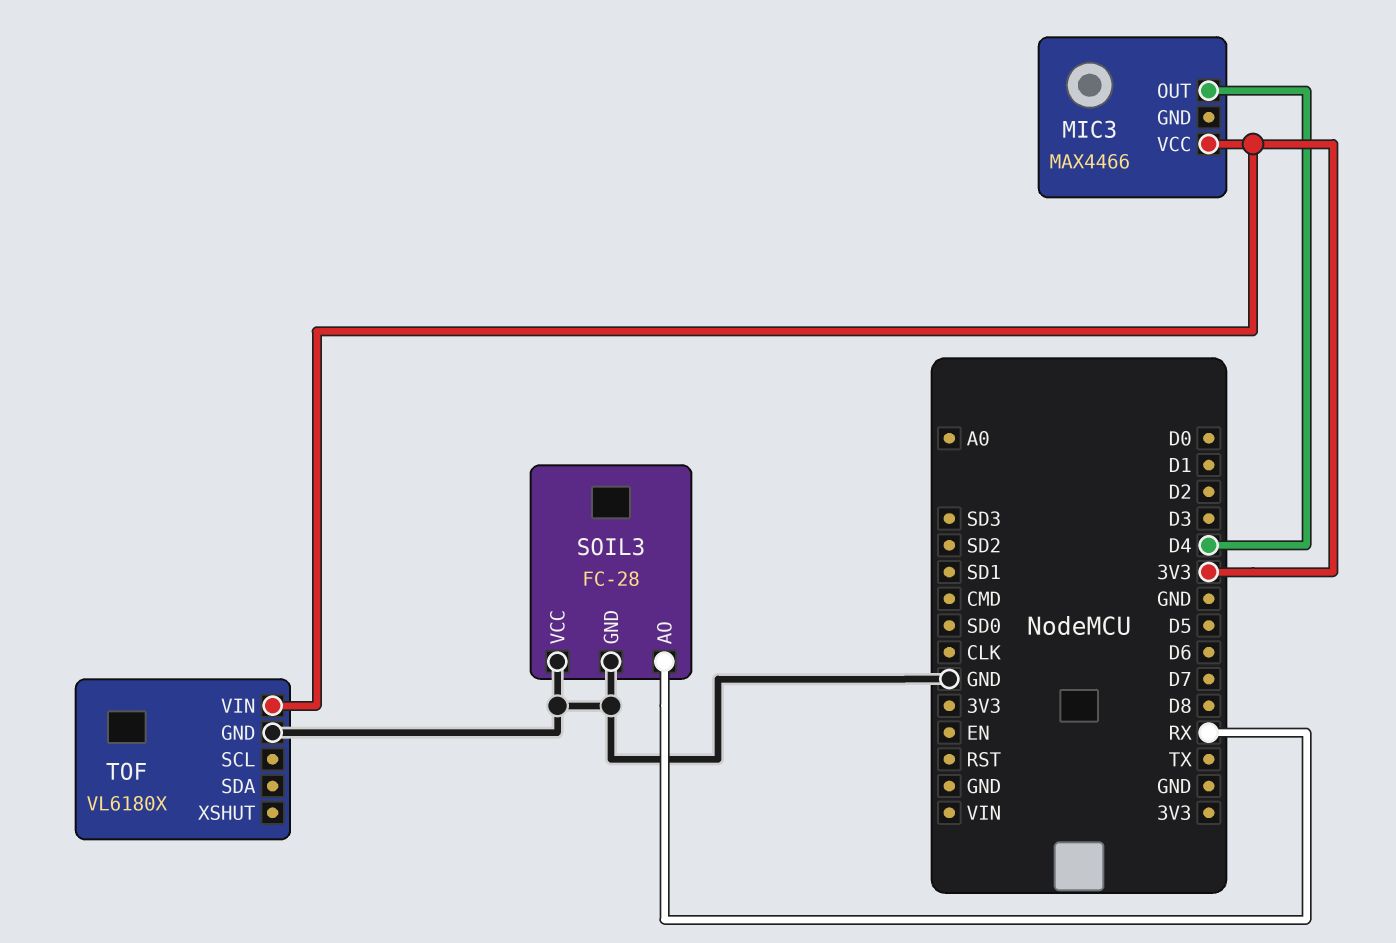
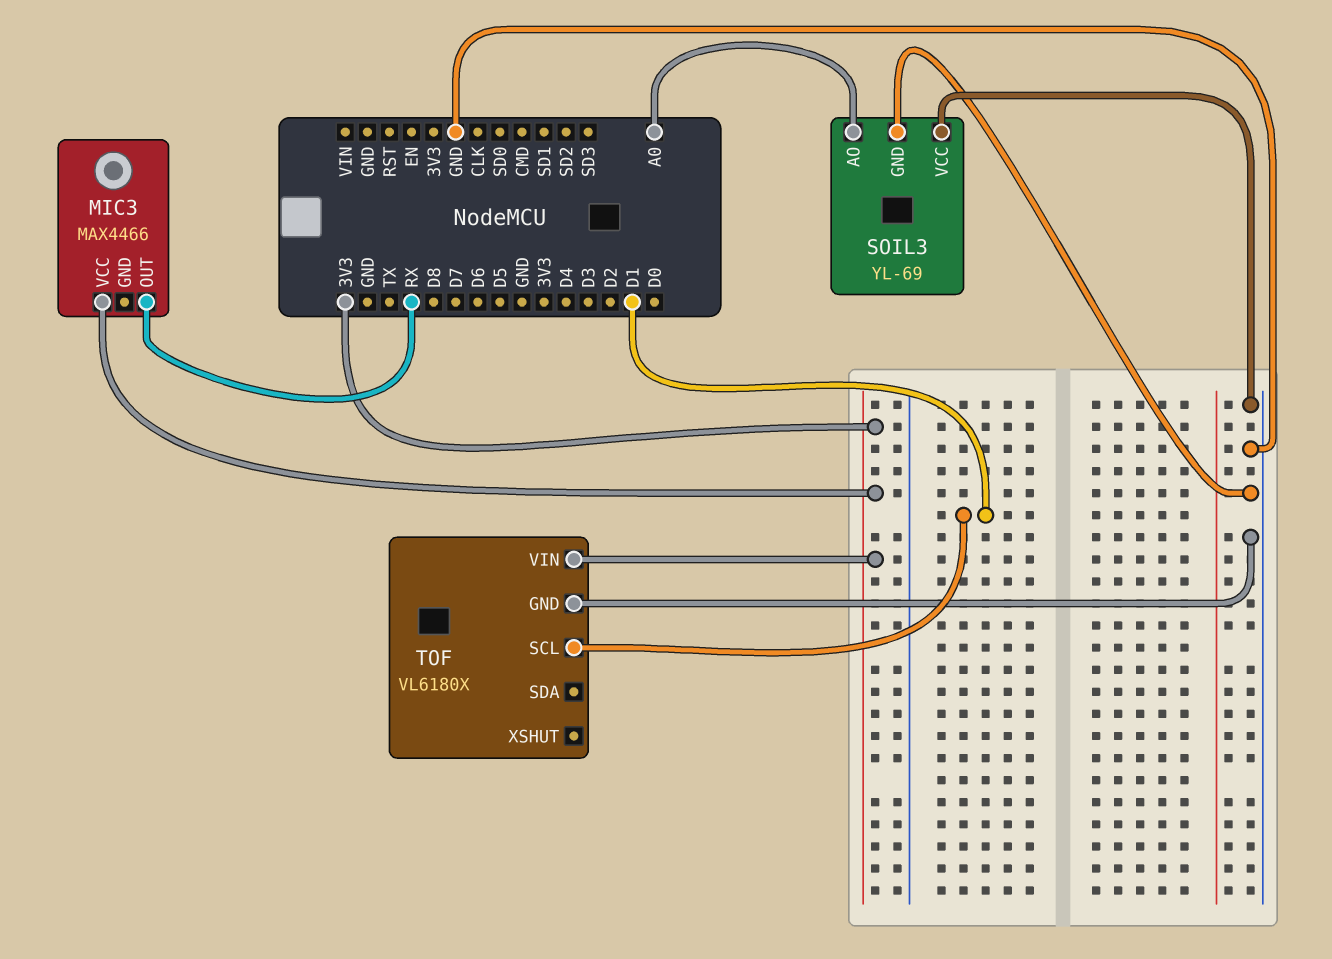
MIC3 pin OUT: D4 -> RX
SOIL3: FC-28 -> YL-69
SOIL3 pin AO: RX -> A0
TOF pin SCL: none -> D1

